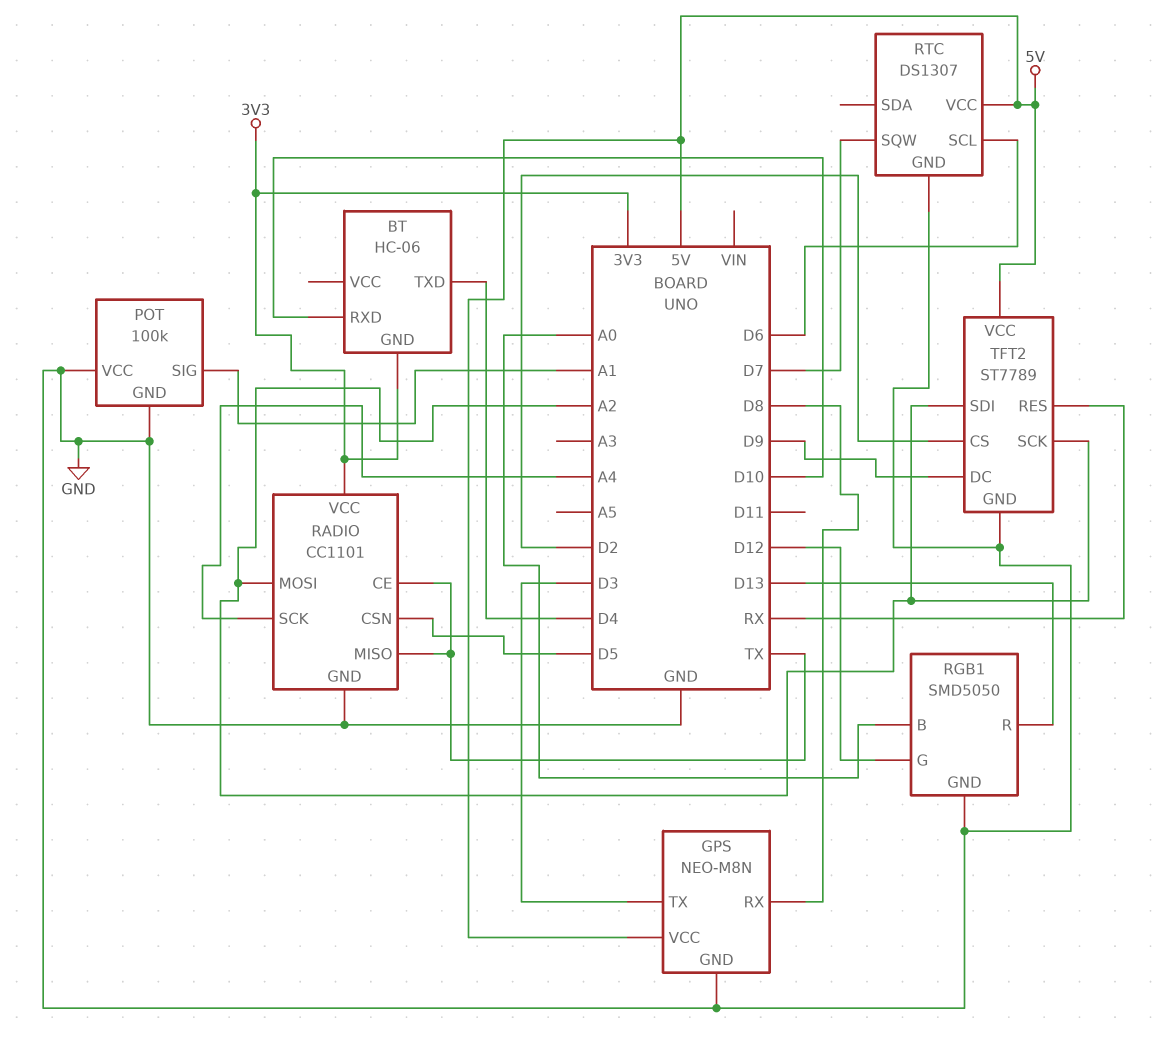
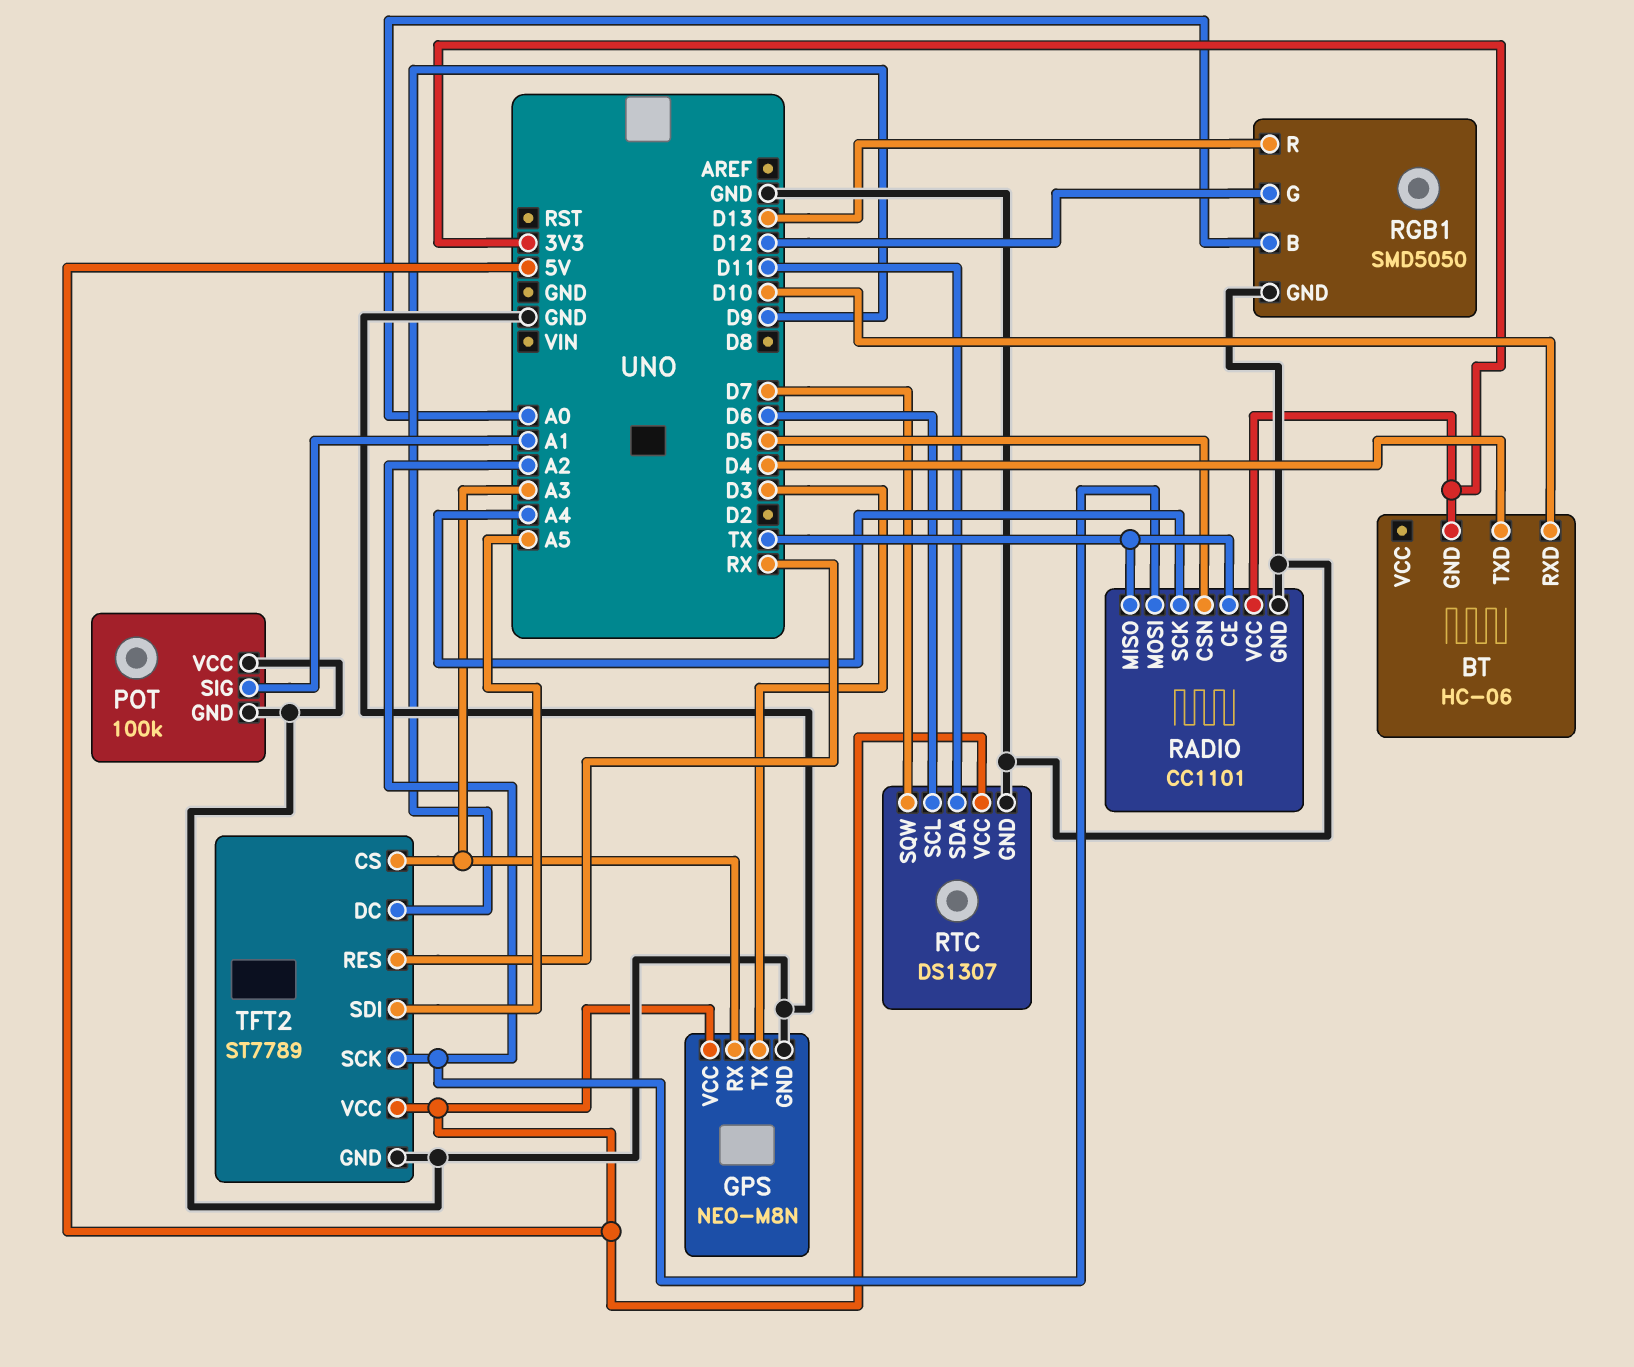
GPS pin RX: D8 -> A3
RTC pin SDA: none -> D11
TFT2 pin CS: D2 -> A3
TFT2 pin SDI: A2 -> A5

